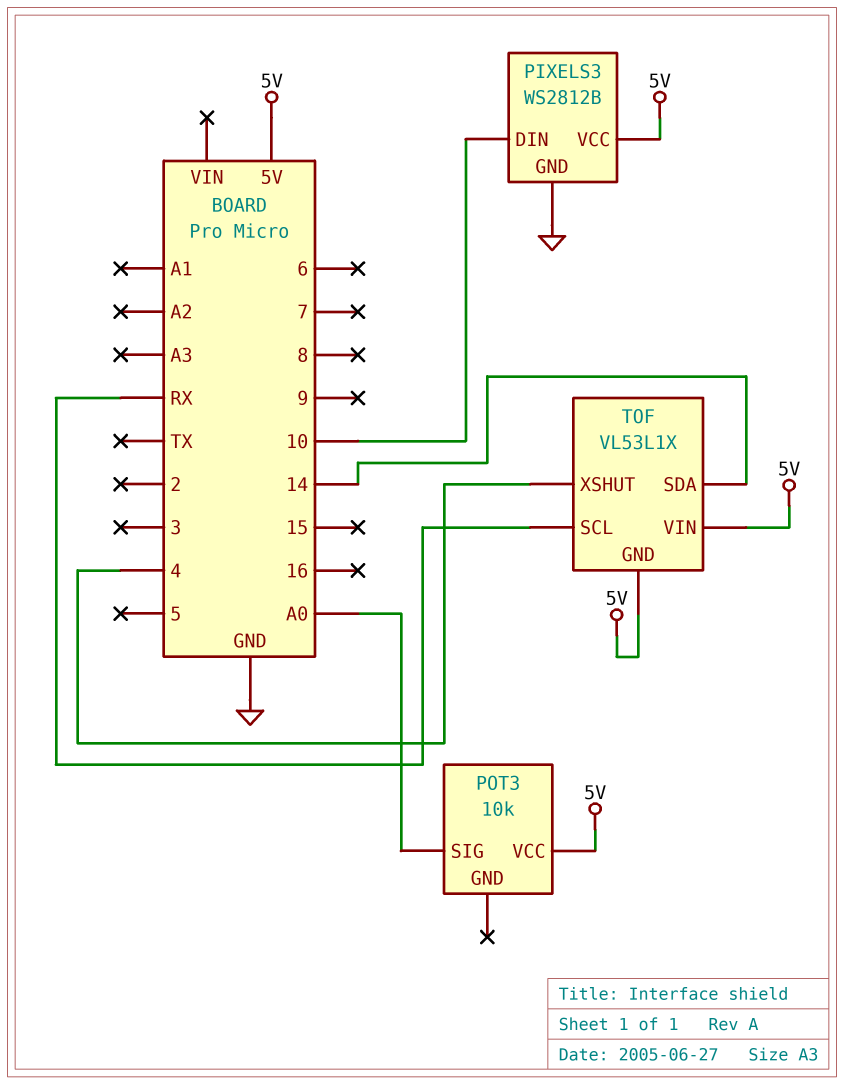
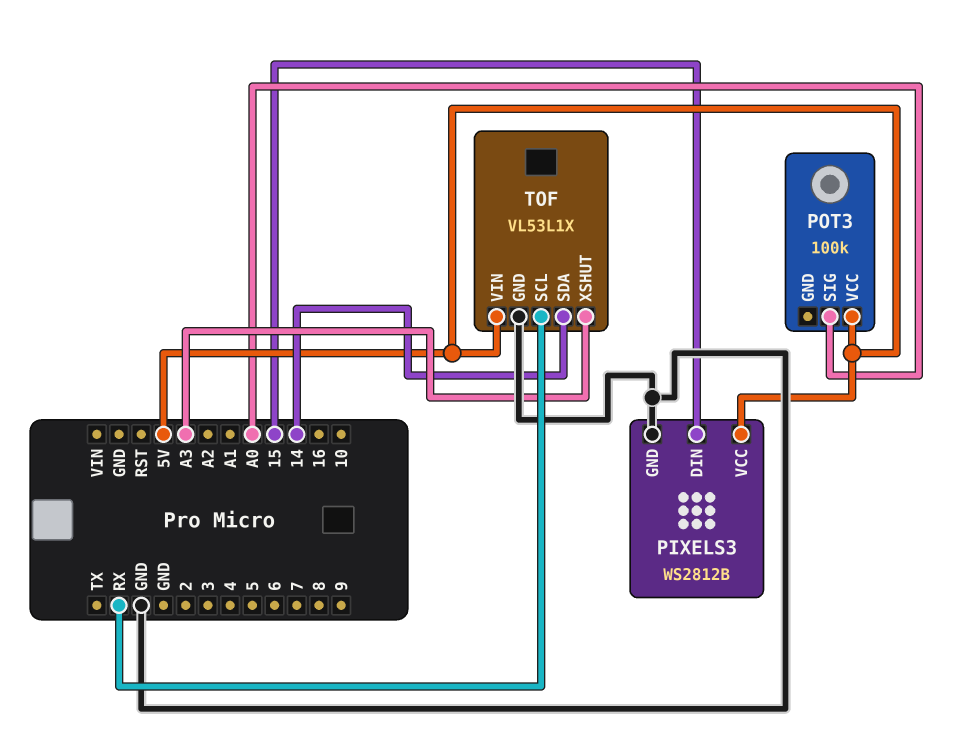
PIXELS3 pin DIN: 10 -> 15
POT3: 10k -> 100k
TOF pin GND: 5V -> GND
TOF pin XSHUT: 4 -> A3

